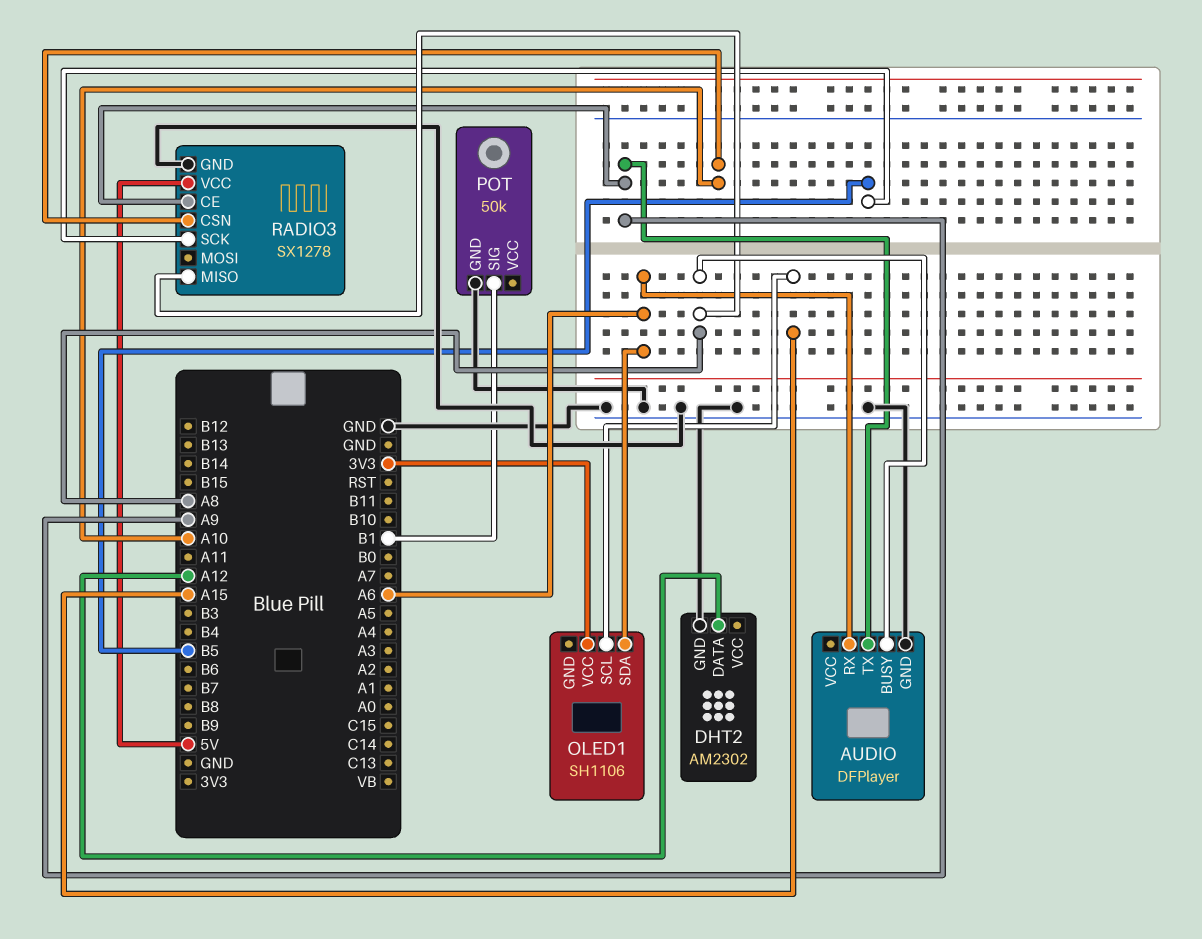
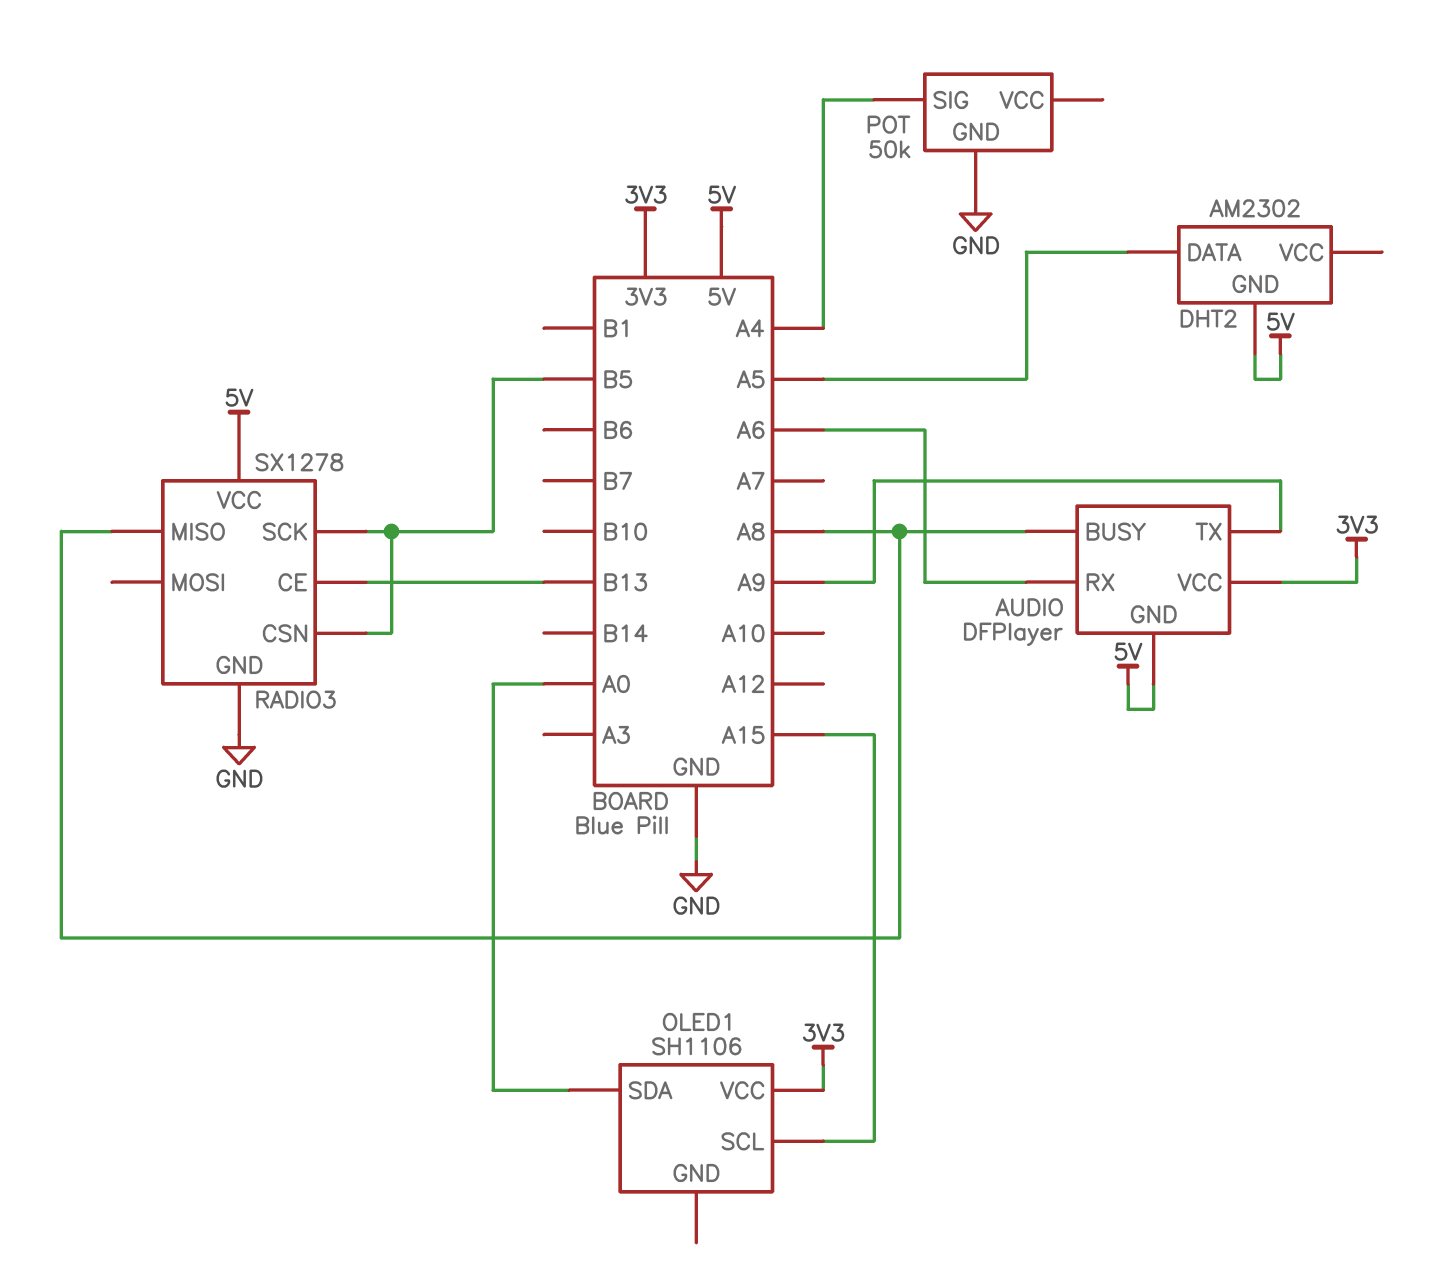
AUDIO pin GND: GND -> 5V
AUDIO pin VCC: none -> 3V3
DHT2 pin DATA: A12 -> A5
DHT2 pin GND: GND -> 5V
OLED1 pin SDA: A6 -> A0
POT pin SIG: B1 -> A4
RADIO3 pin CE: A9 -> B13
RADIO3 pin CSN: A10 -> B5

